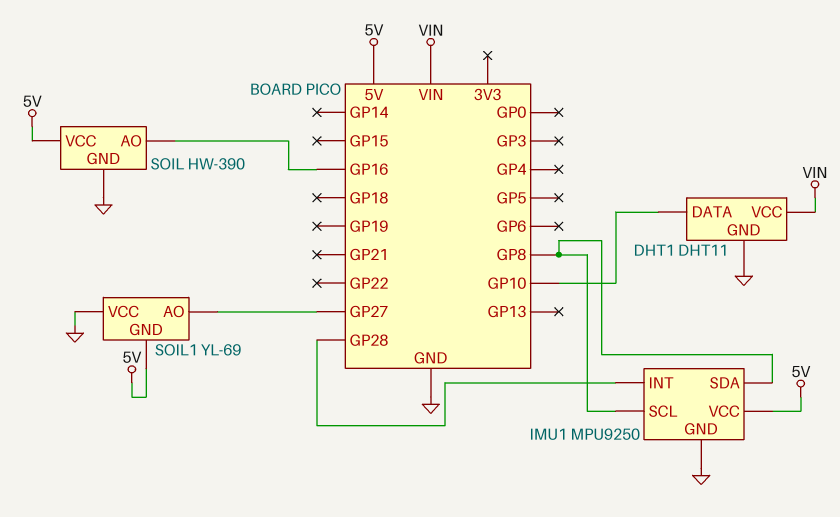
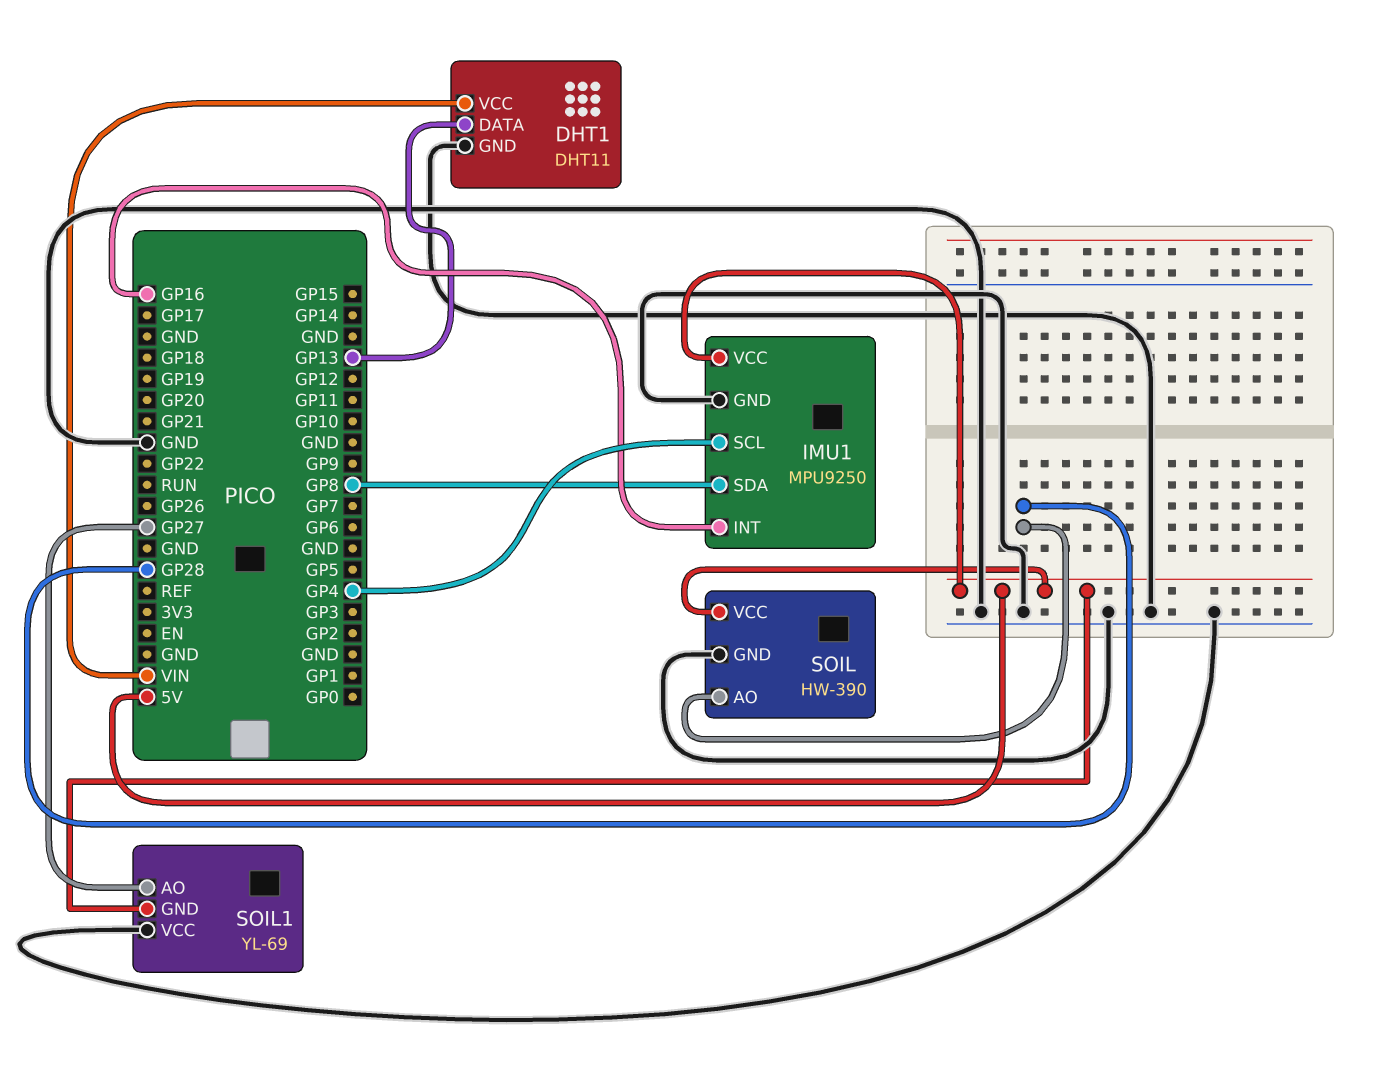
DHT1 pin DATA: GP10 -> GP13
IMU1 pin INT: GP28 -> GP16
IMU1 pin SCL: GP8 -> GP4
SOIL pin AO: GP16 -> GP28

